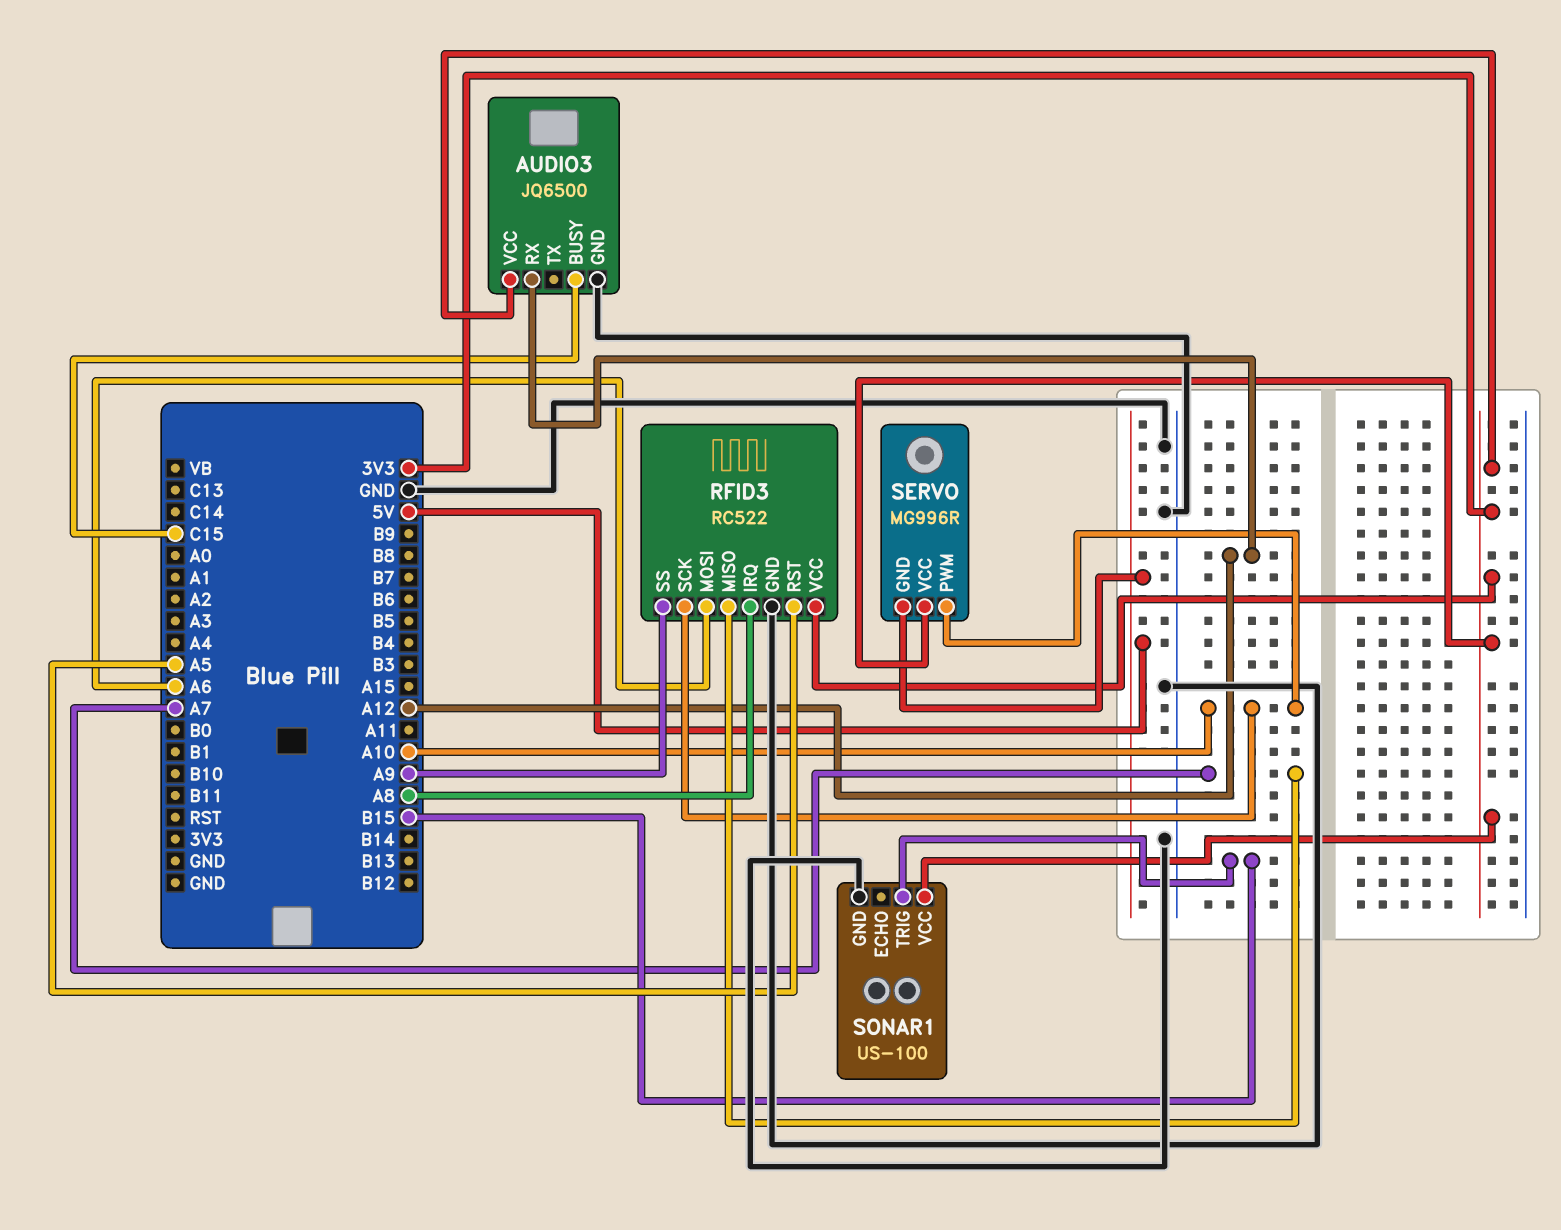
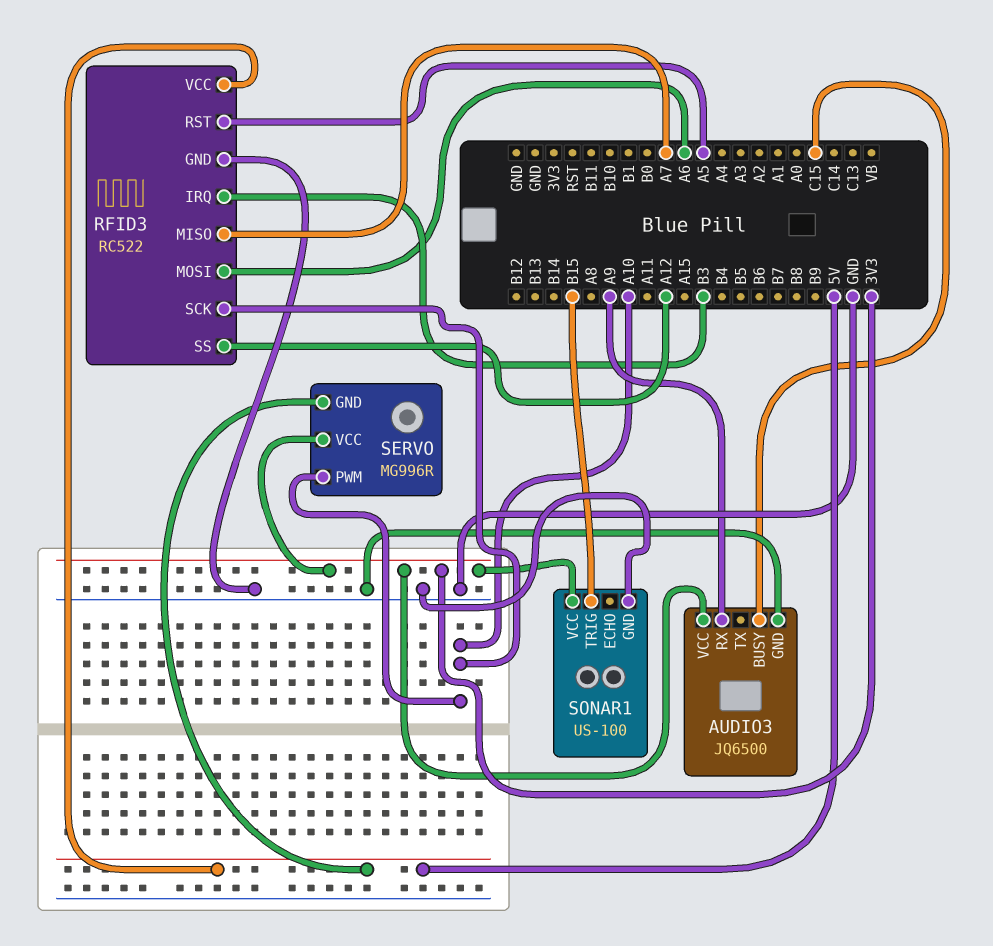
AUDIO3 pin RX: A12 -> A9
RFID3 pin IRQ: A8 -> B3
RFID3 pin SS: A9 -> A12
RFID3 pin VCC: 3V3 -> 5V

